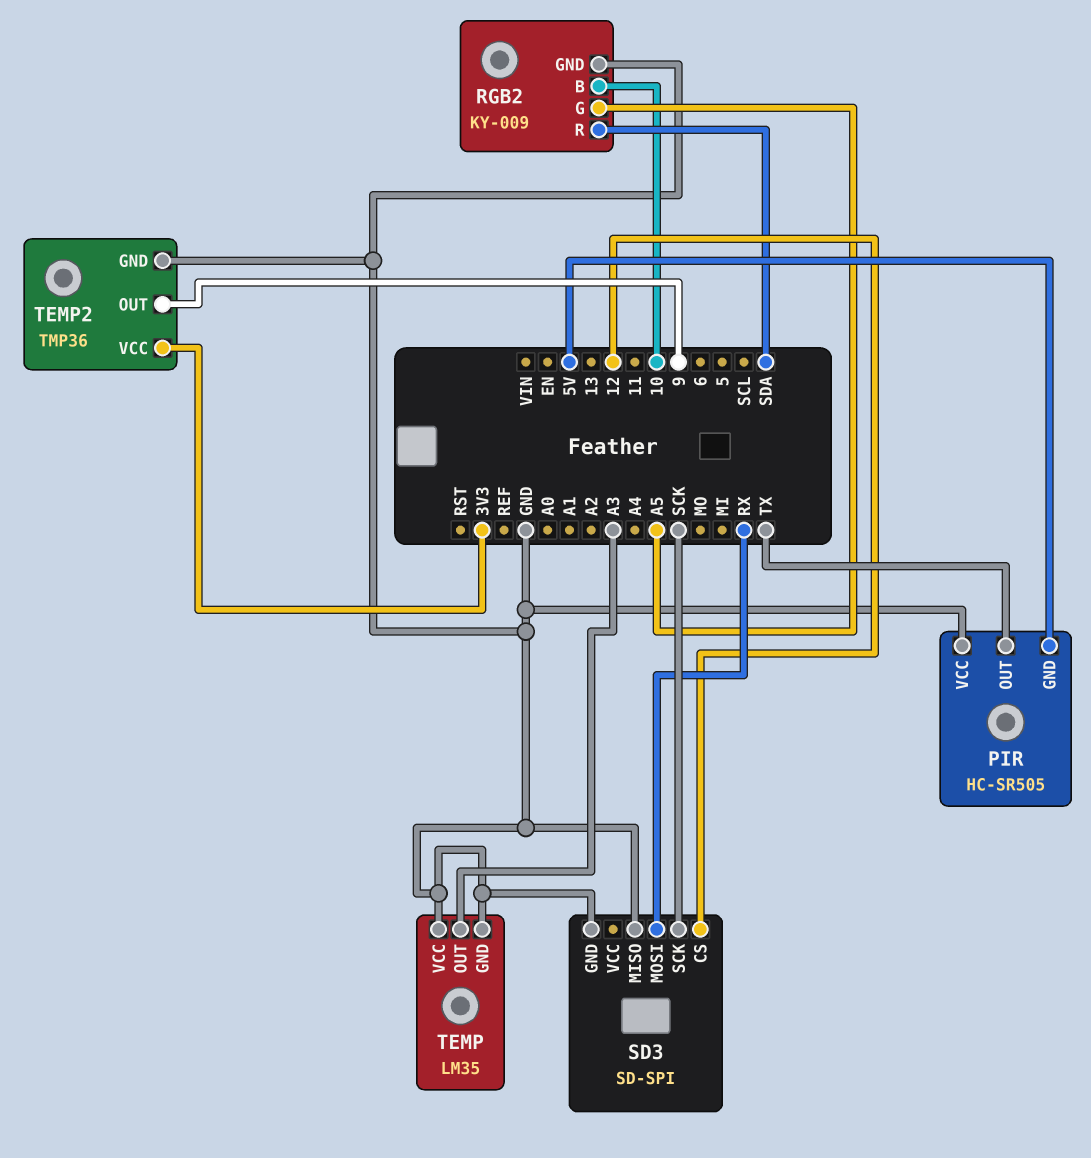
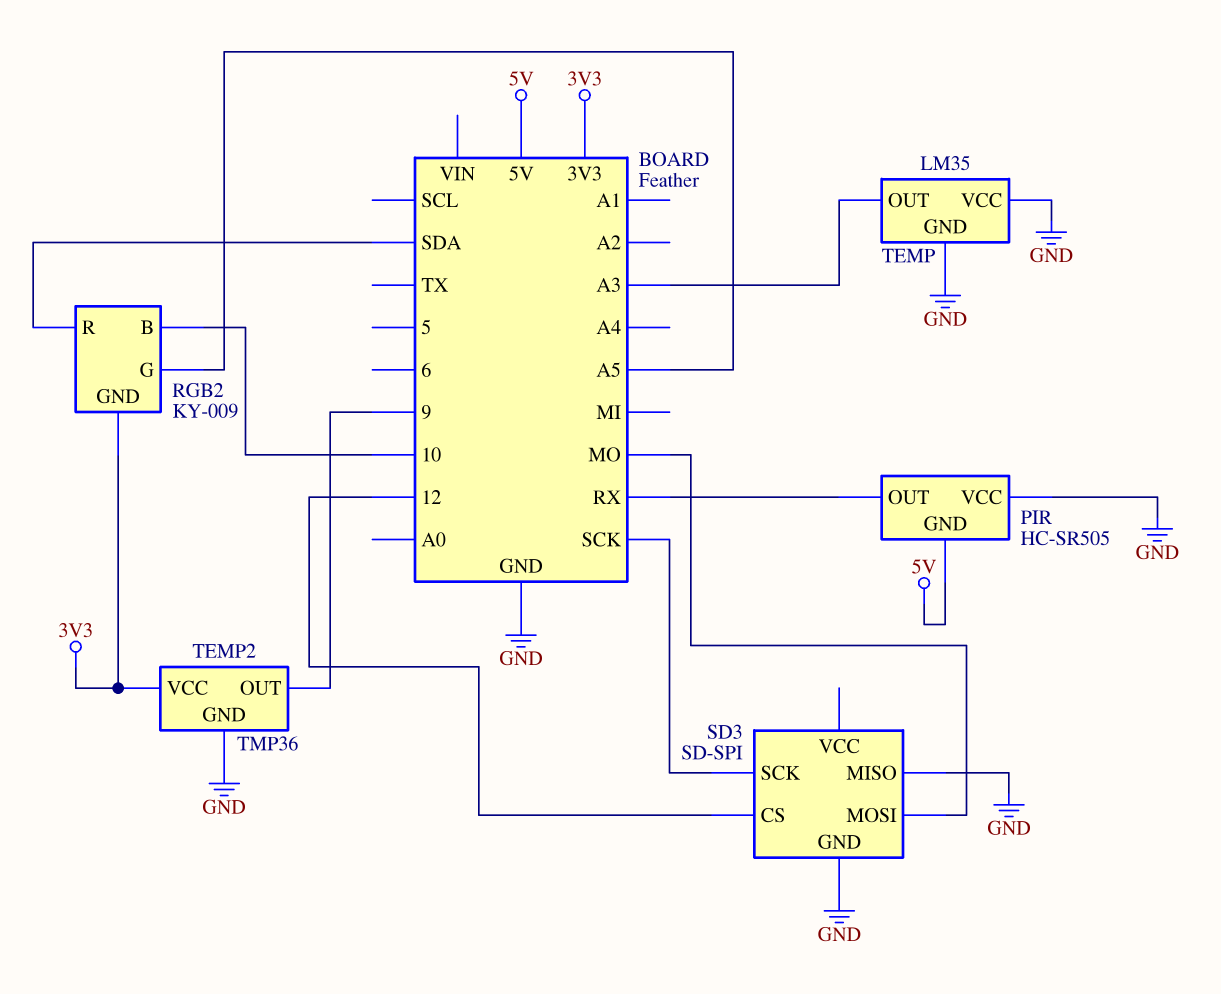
PIR pin OUT: TX -> RX
RGB2 pin GND: GND -> 3V3
SD3 pin MOSI: RX -> MO

